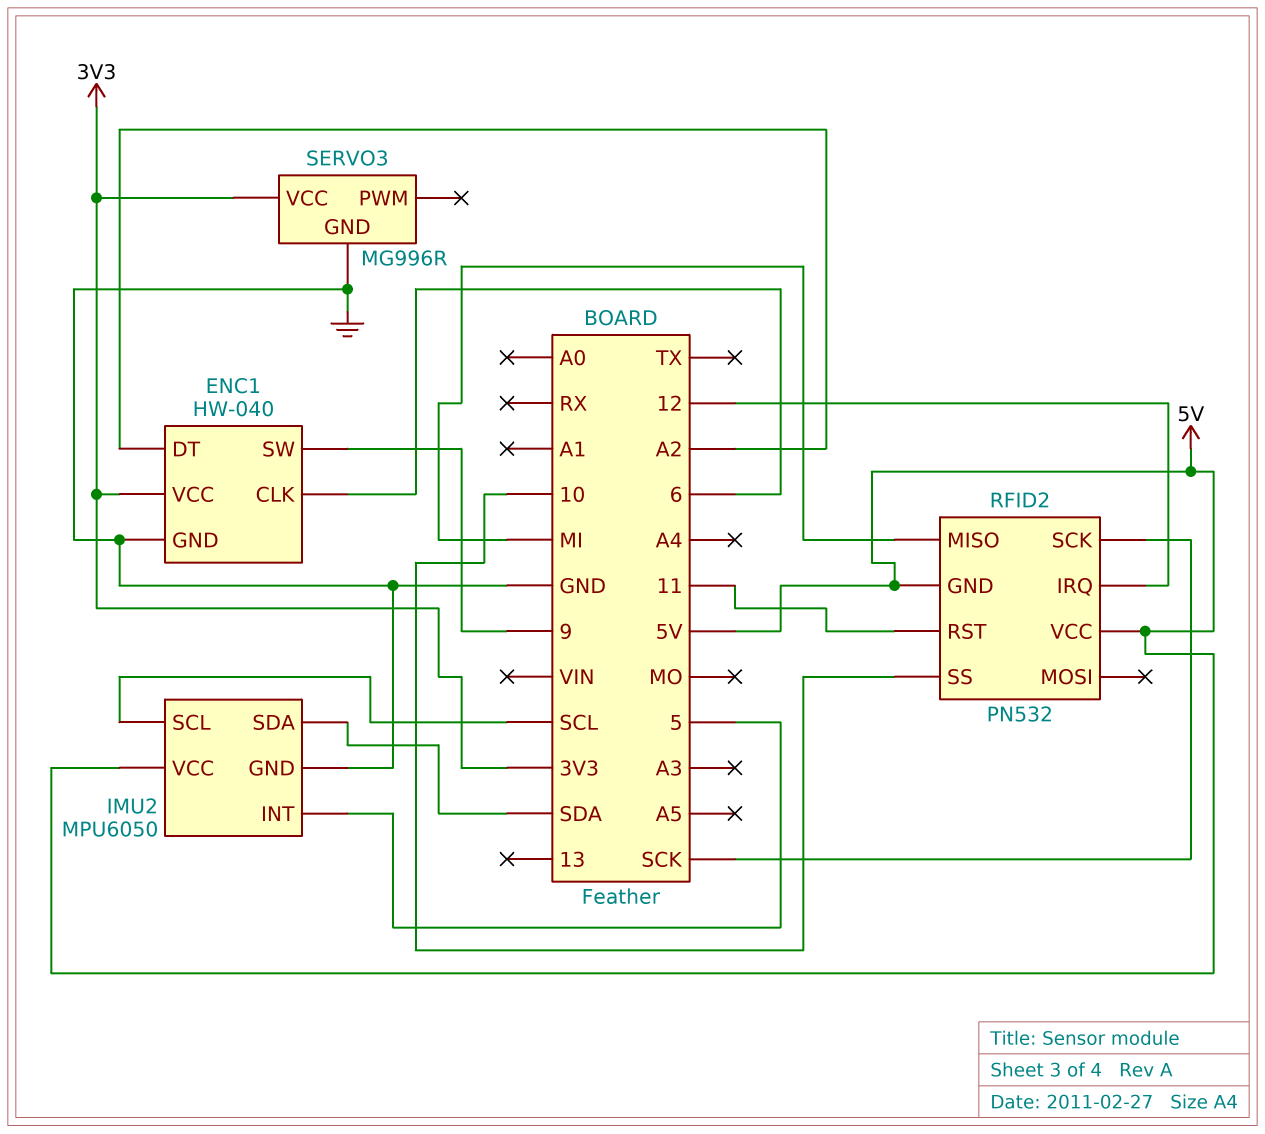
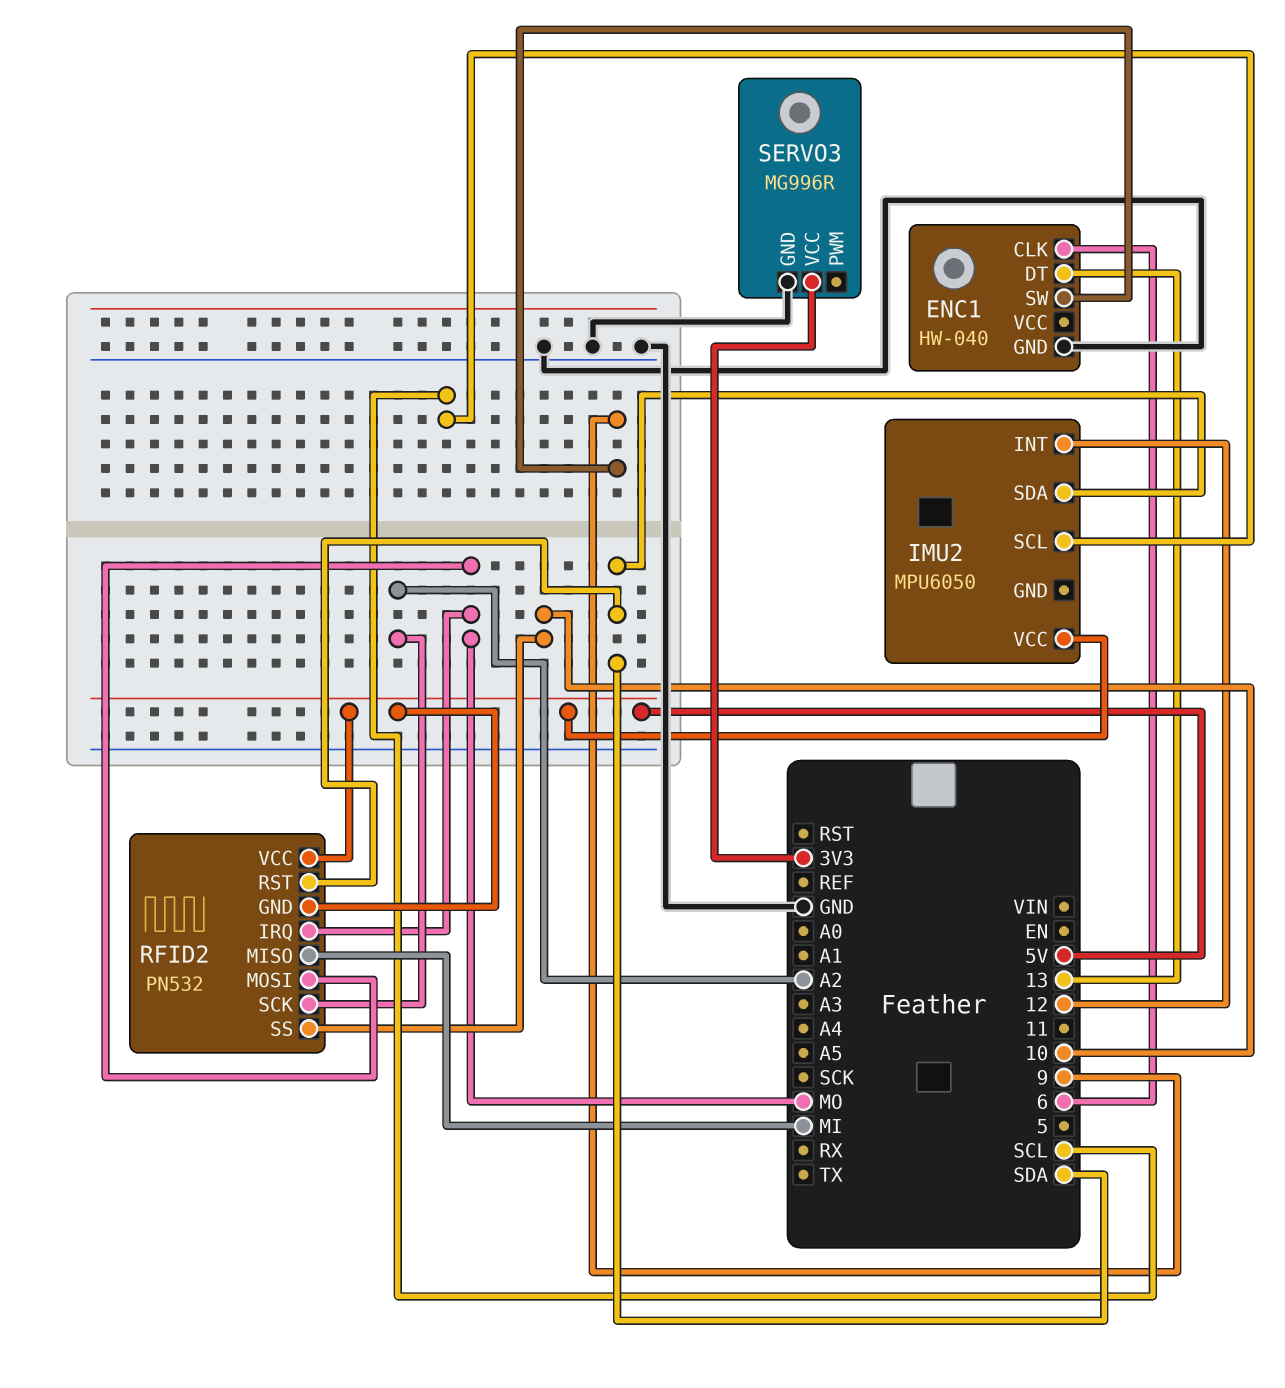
ENC1 pin DT: A2 -> 13
ENC1 pin VCC: 3V3 -> none
IMU2 pin GND: GND -> none
IMU2 pin INT: 5 -> 12
RFID2 pin IRQ: 12 -> MO
RFID2 pin MOSI: none -> MO
RFID2 pin RST: 11 -> SDA
RFID2 pin SCK: SCK -> A2

